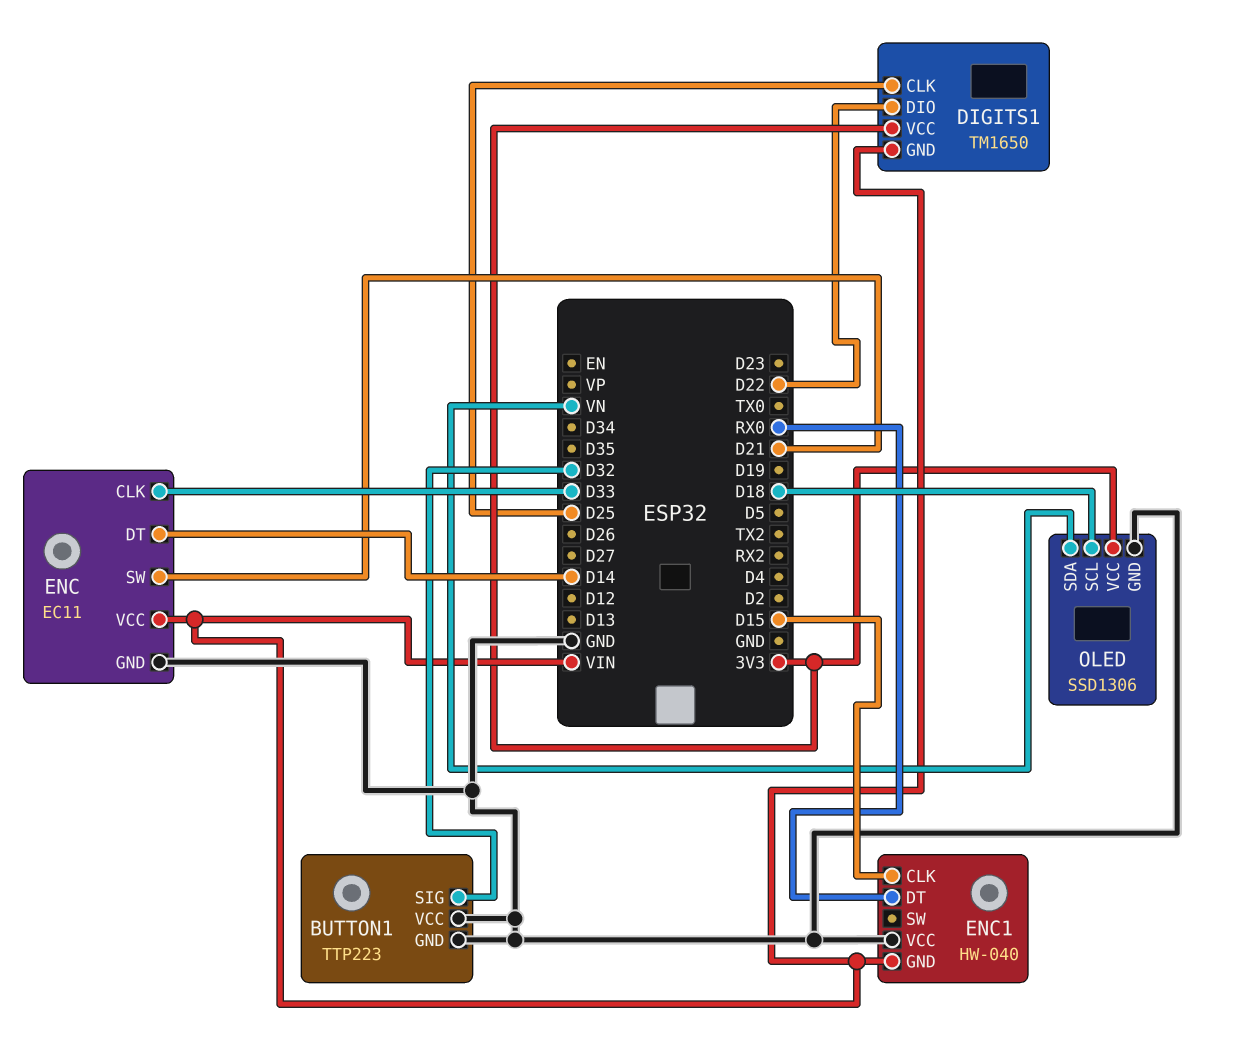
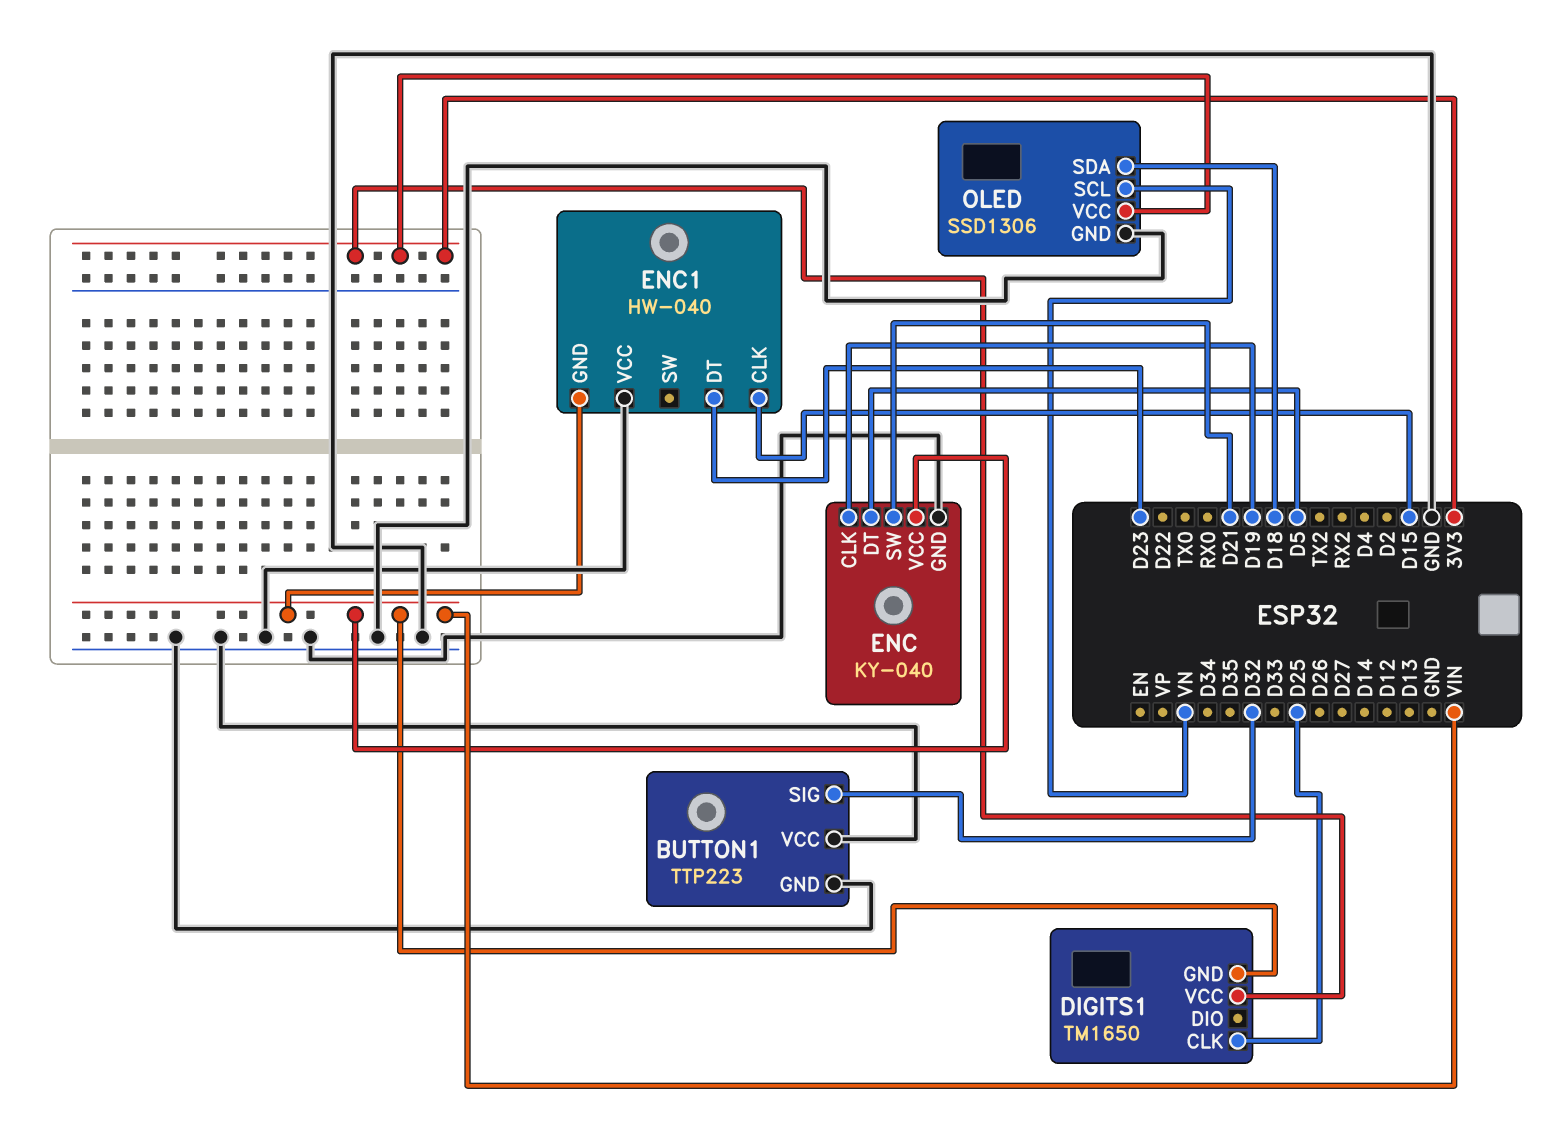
DIGITS1 pin DIO: D22 -> none
ENC: EC11 -> KY-040
ENC pin CLK: D33 -> D19
ENC pin DT: D14 -> D5
ENC1 pin DT: RX0 -> D23
OLED pin SCL: D18 -> VN
OLED pin SDA: VN -> D18

